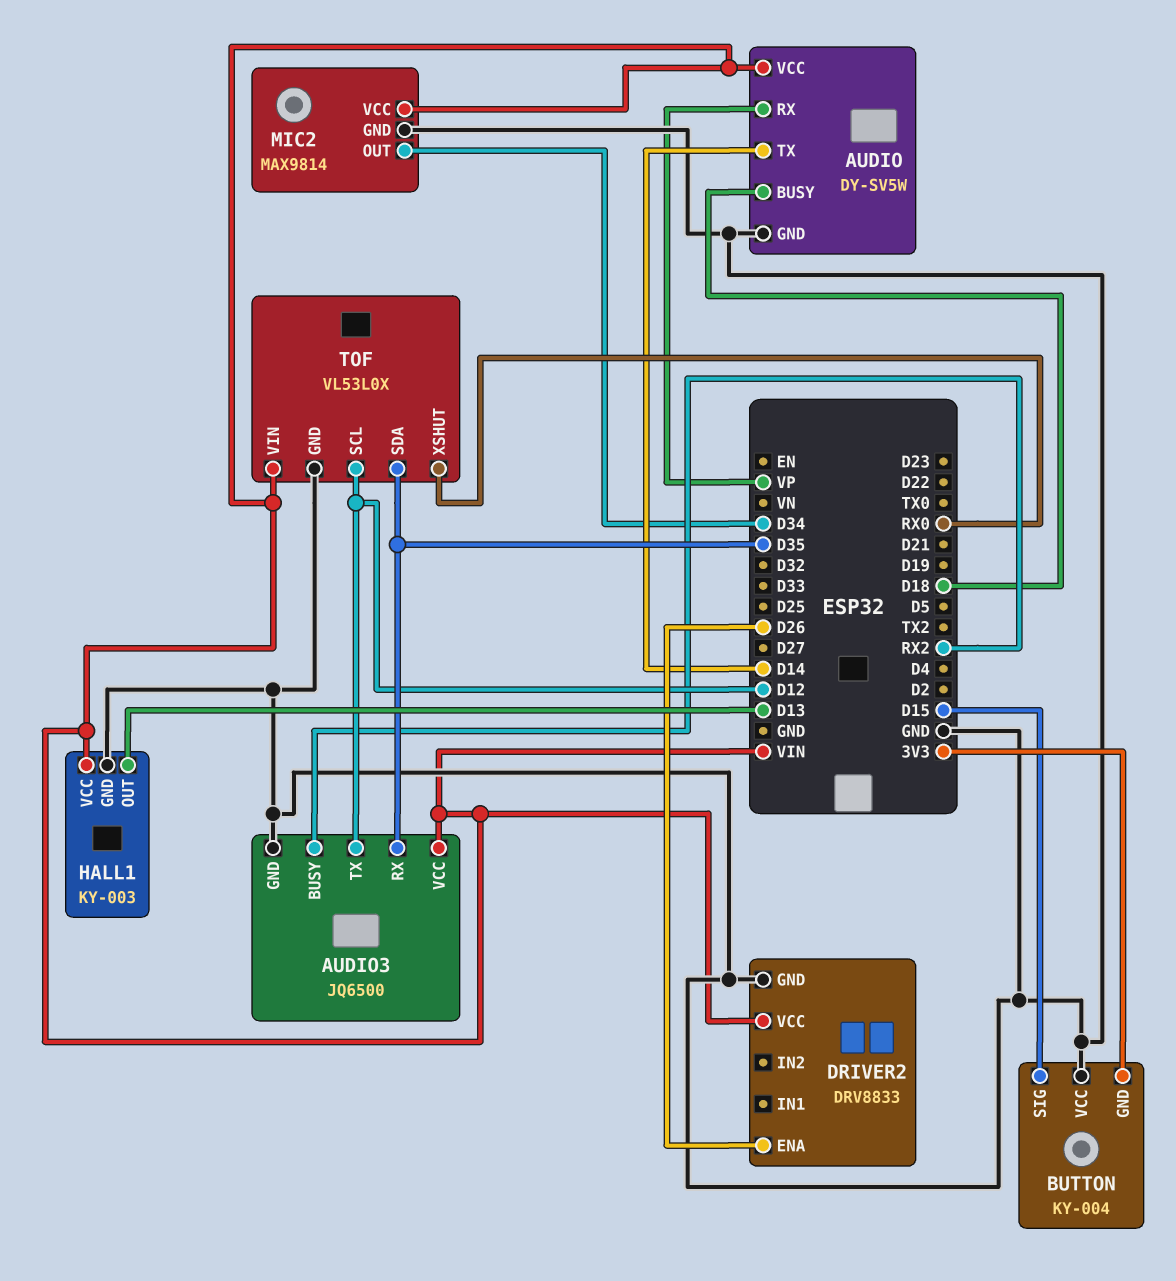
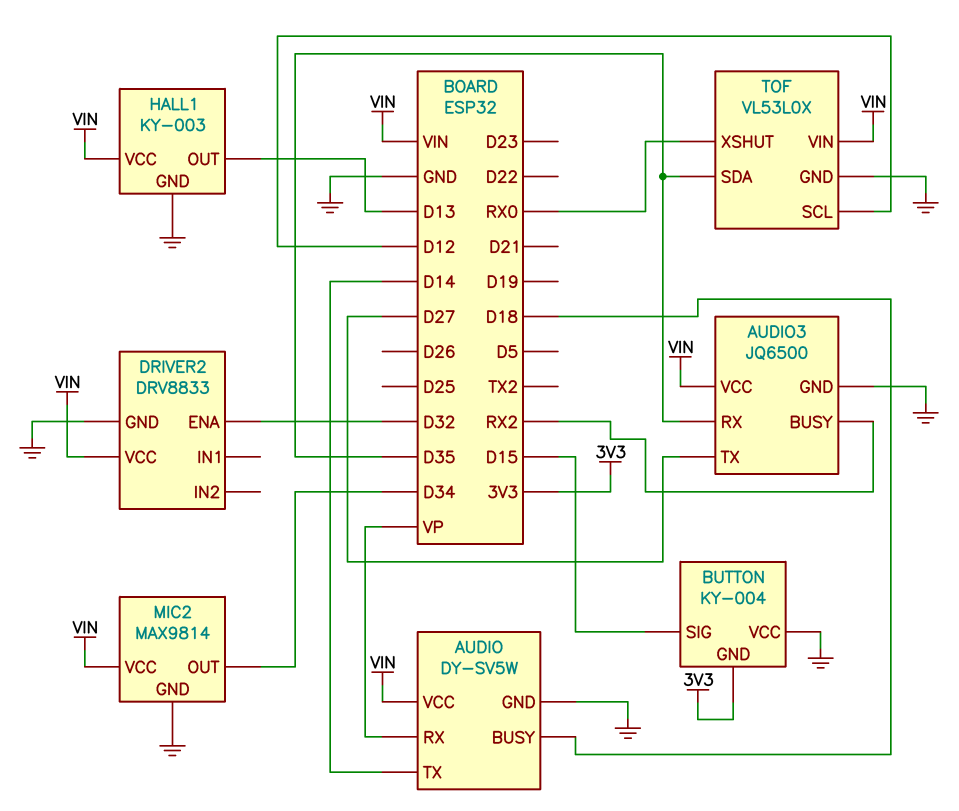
AUDIO3 pin TX: D12 -> D27
DRIVER2 pin ENA: D26 -> D32

